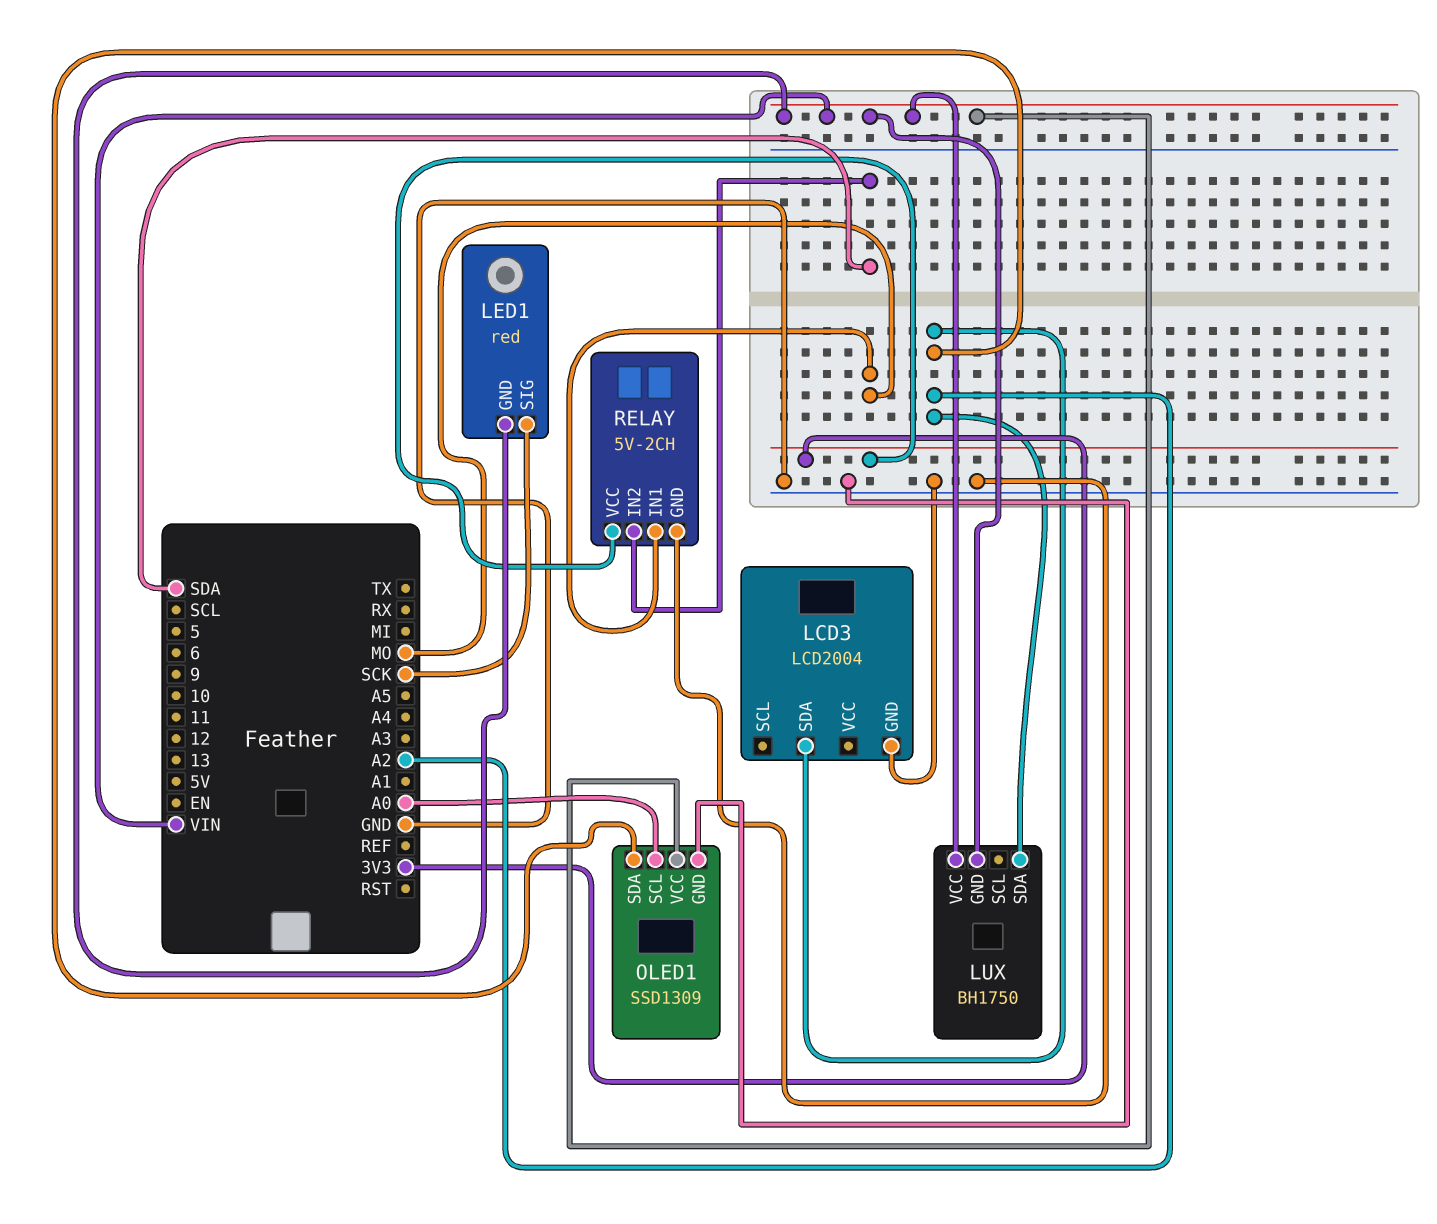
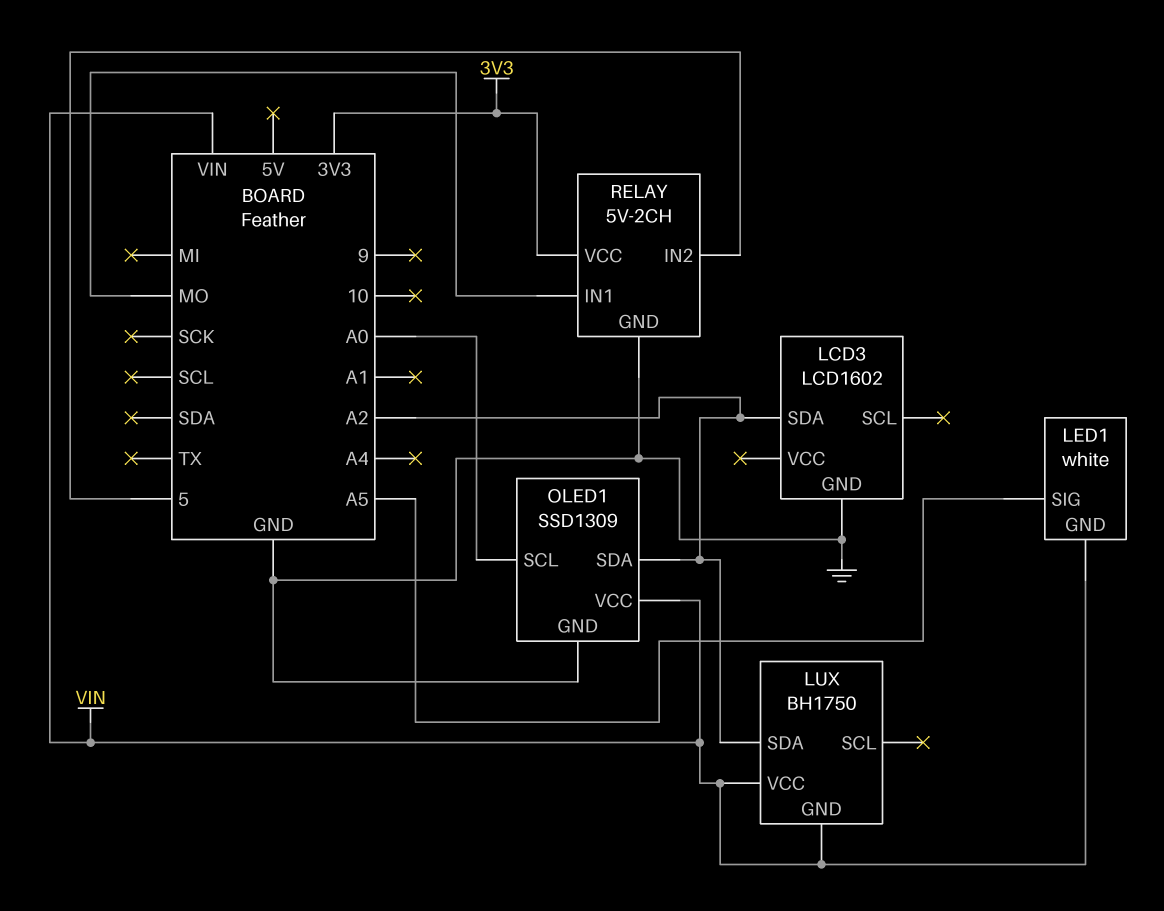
LCD3: LCD2004 -> LCD1602
LED1: red -> white
LED1 pin SIG: SCK -> A5
RELAY pin IN2: SDA -> 5

